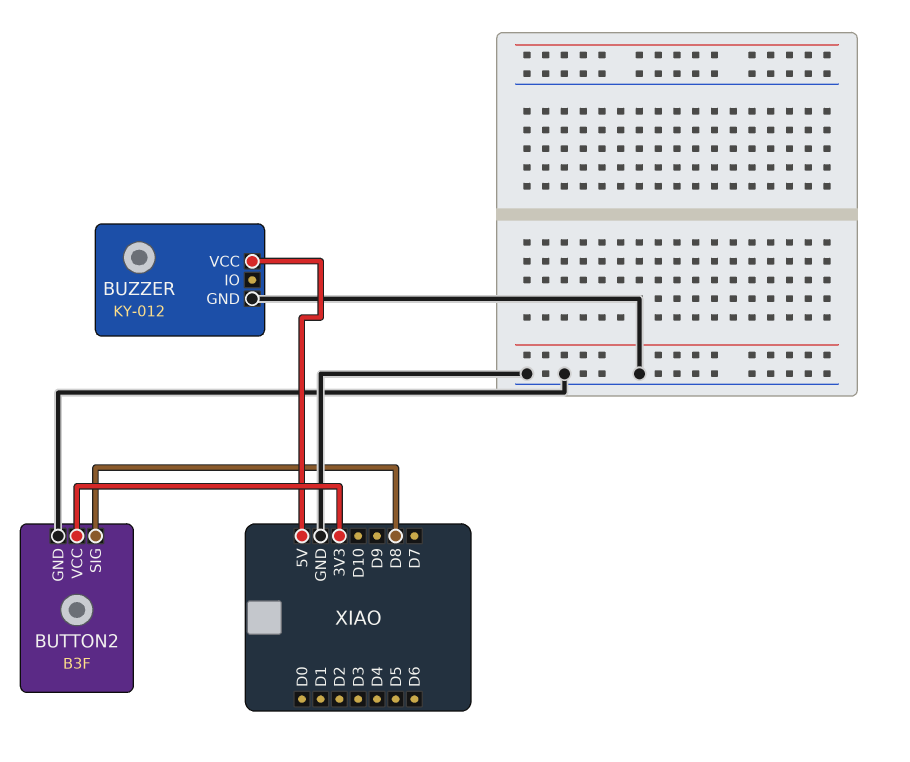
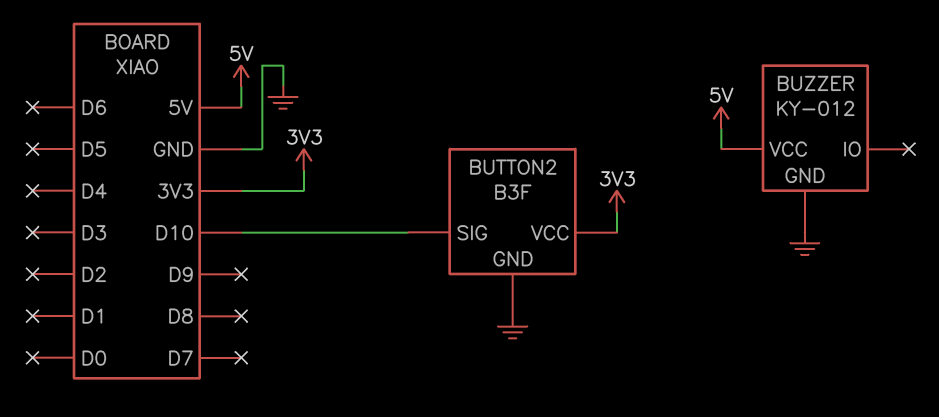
BUTTON2 pin SIG: D8 -> D10

